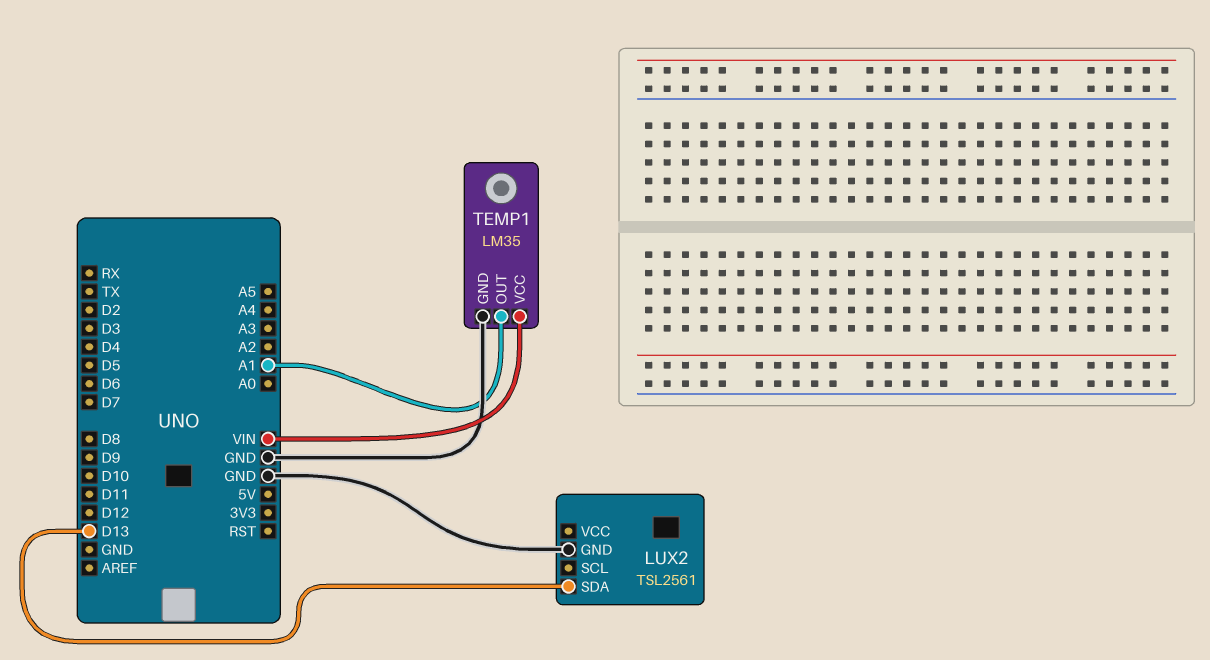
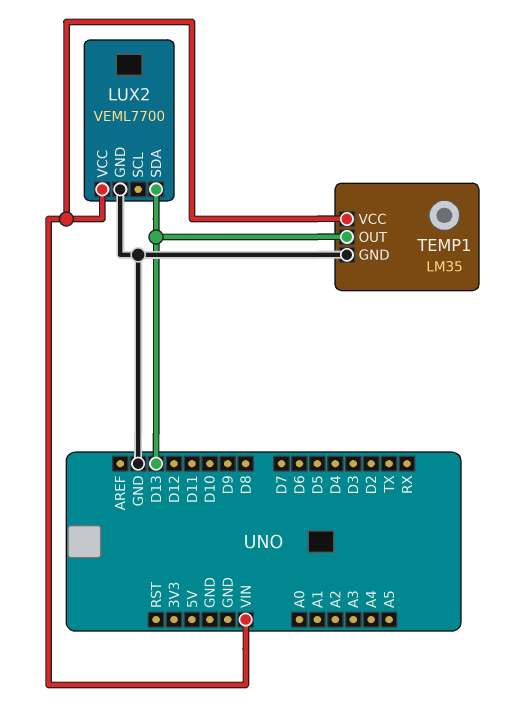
LUX2: TSL2561 -> VEML7700
LUX2 pin VCC: none -> VIN
TEMP1 pin OUT: A1 -> D13

